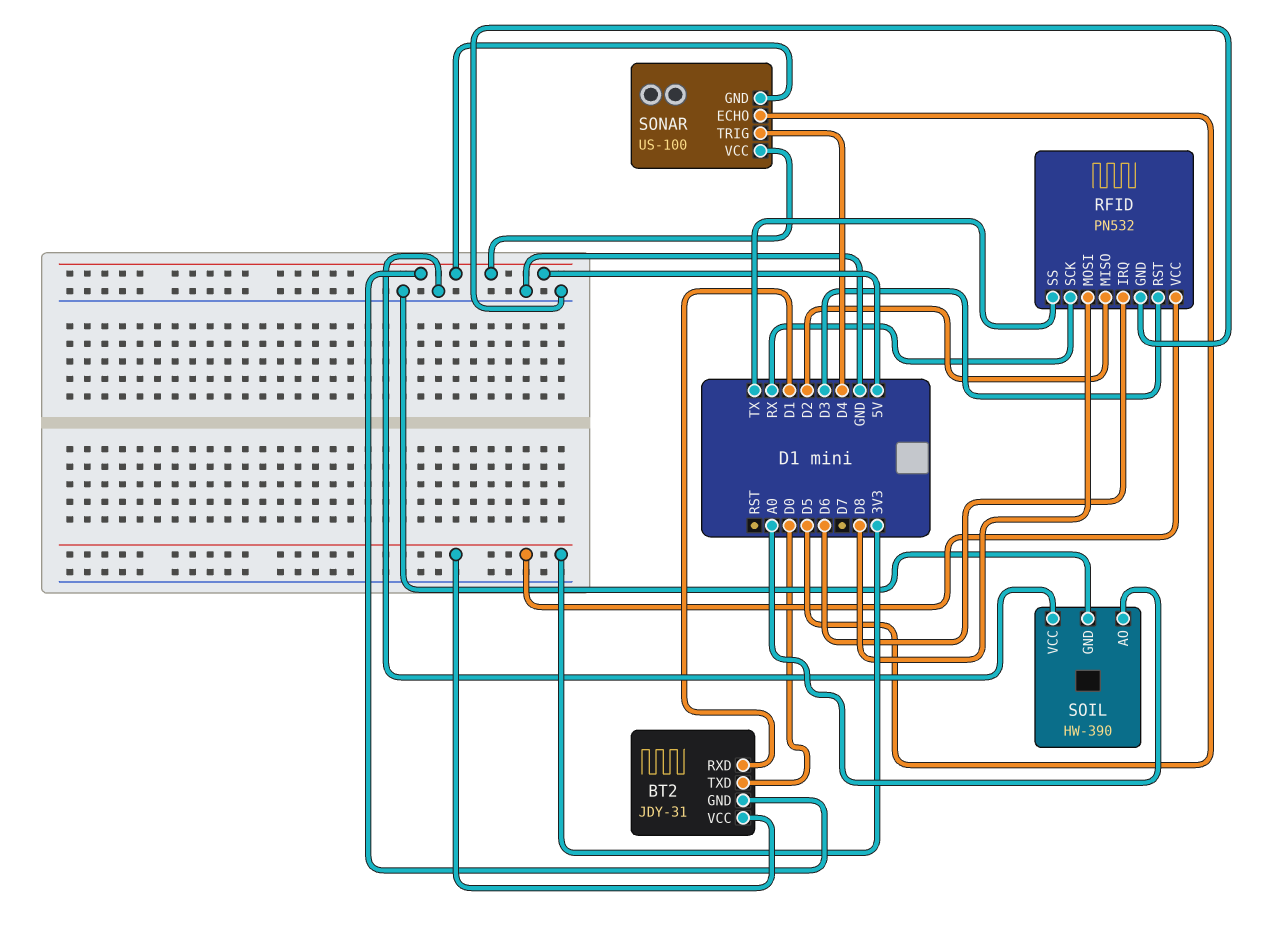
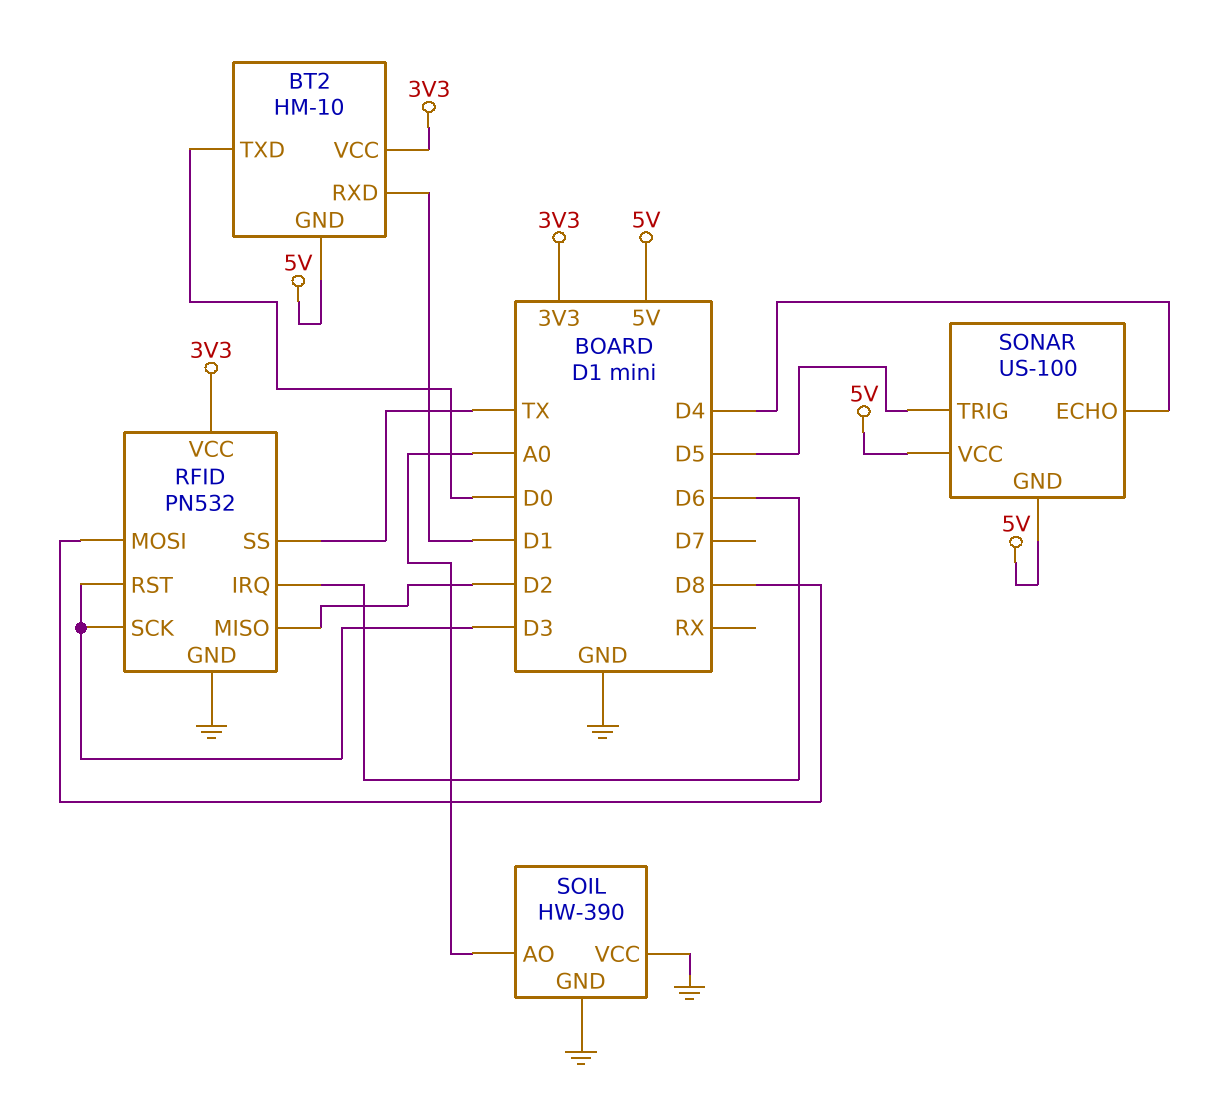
BT2: JDY-31 -> HM-10
RFID pin SCK: RX -> D3
SONAR pin ECHO: D5 -> D4
SONAR pin TRIG: D4 -> D5

